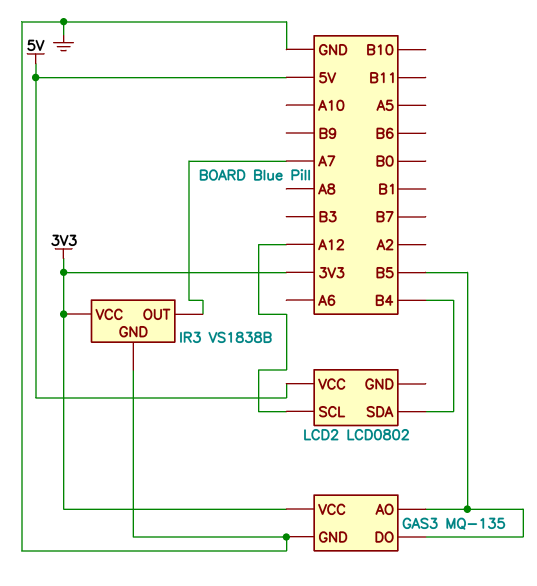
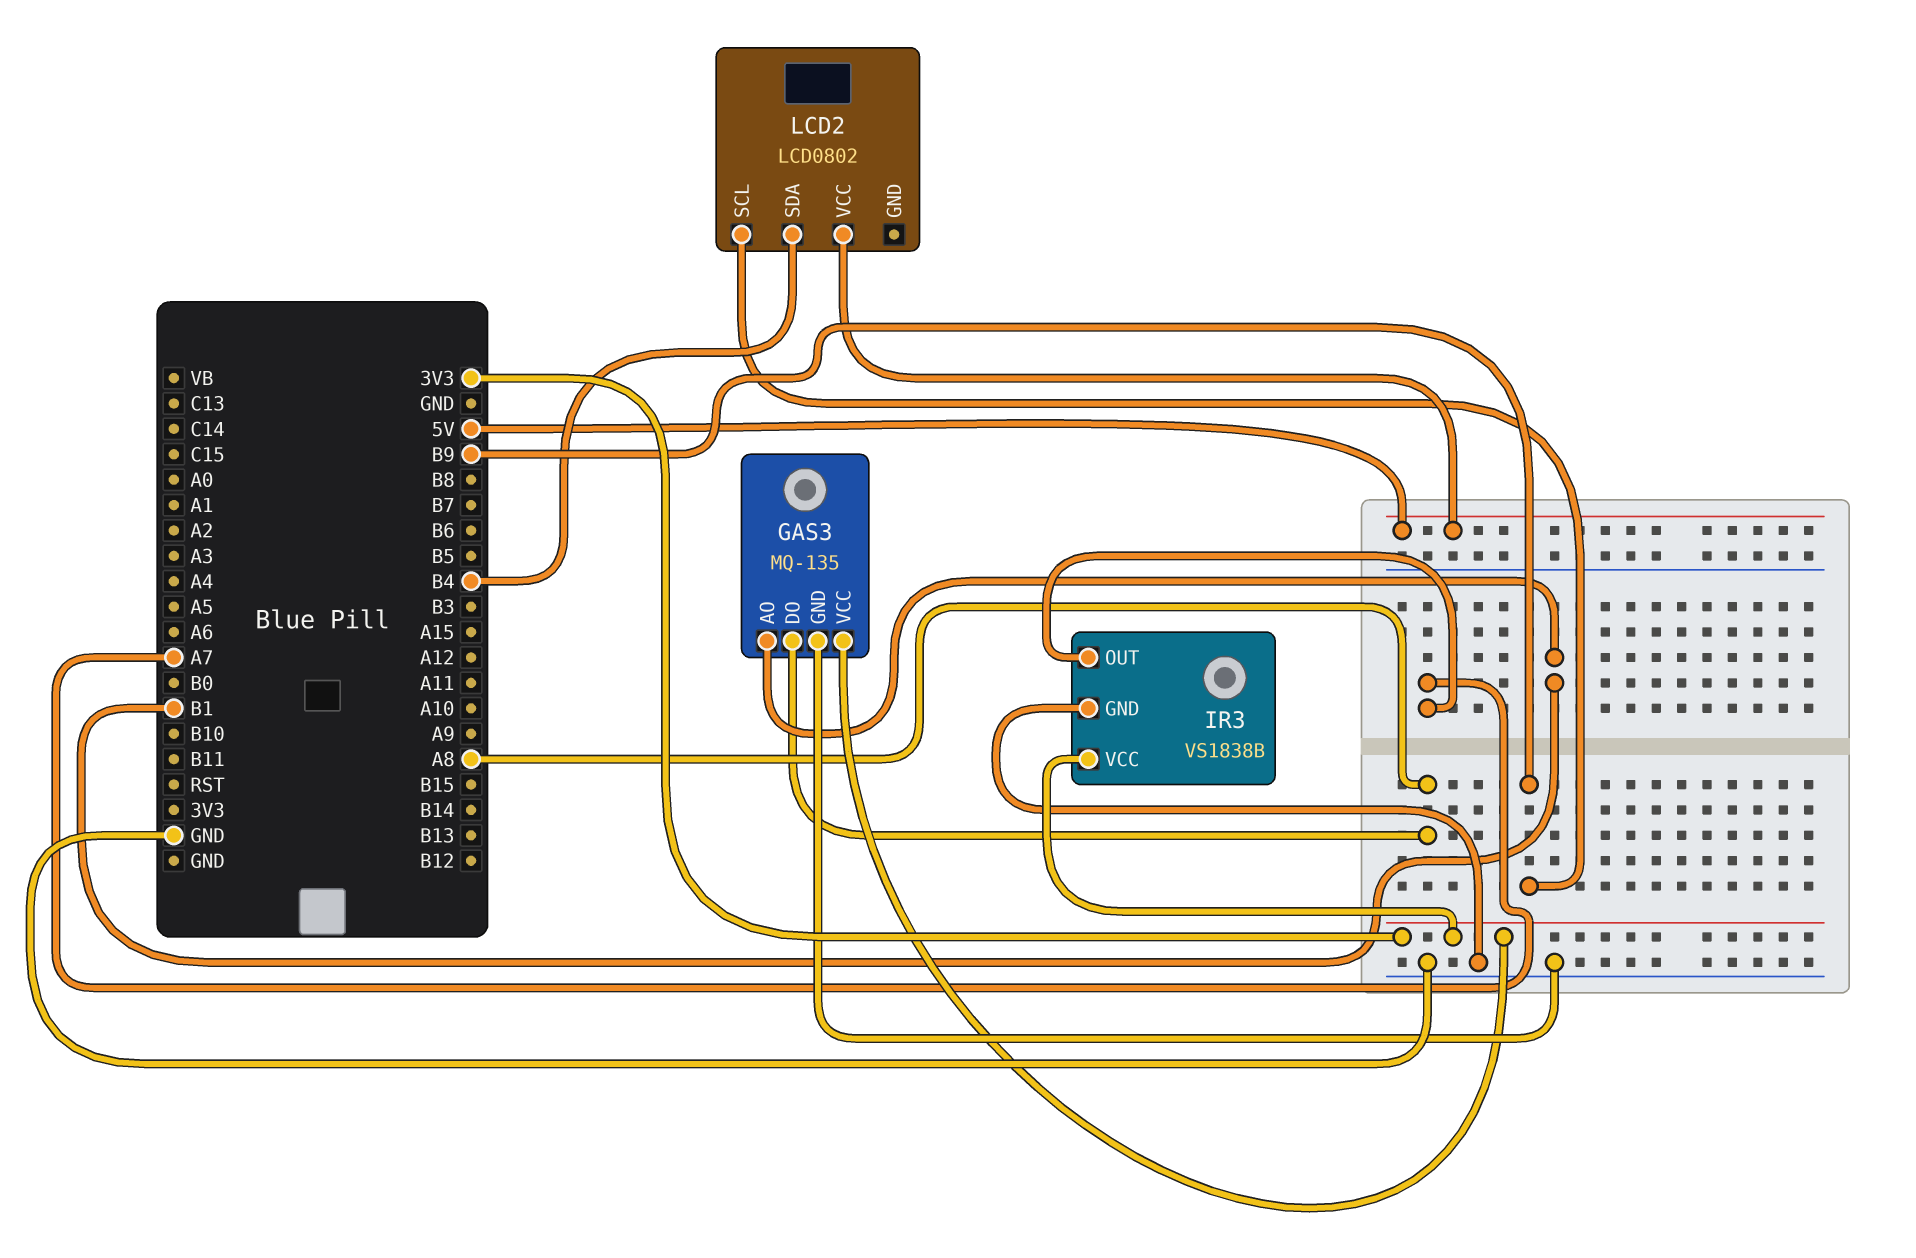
GAS3 pin AO: B5 -> B1
GAS3 pin DO: B5 -> A8
LCD2 pin SCL: A12 -> B9

